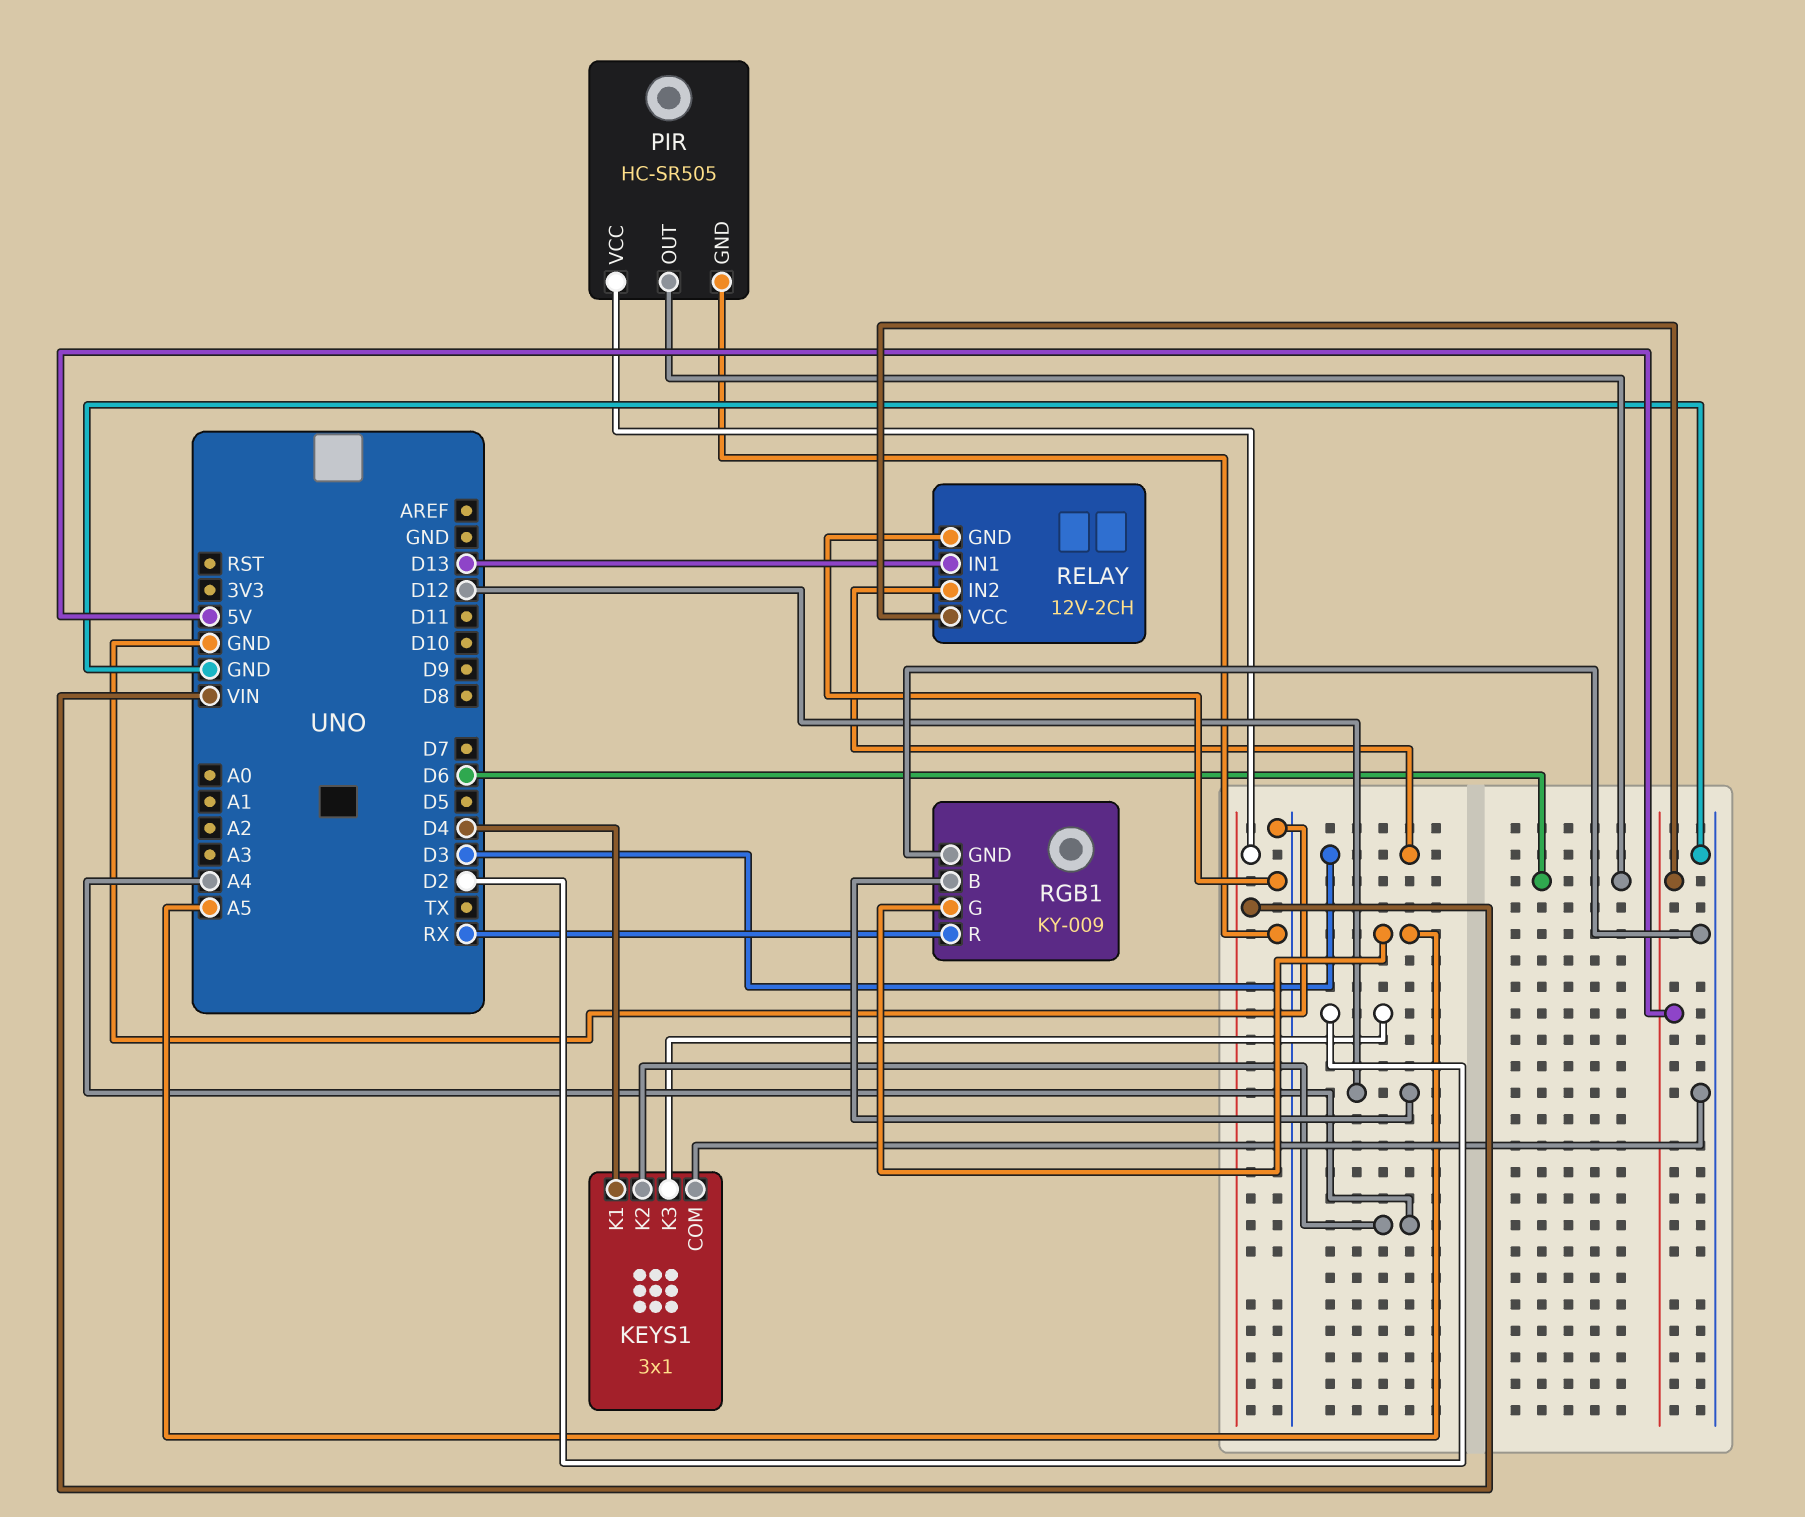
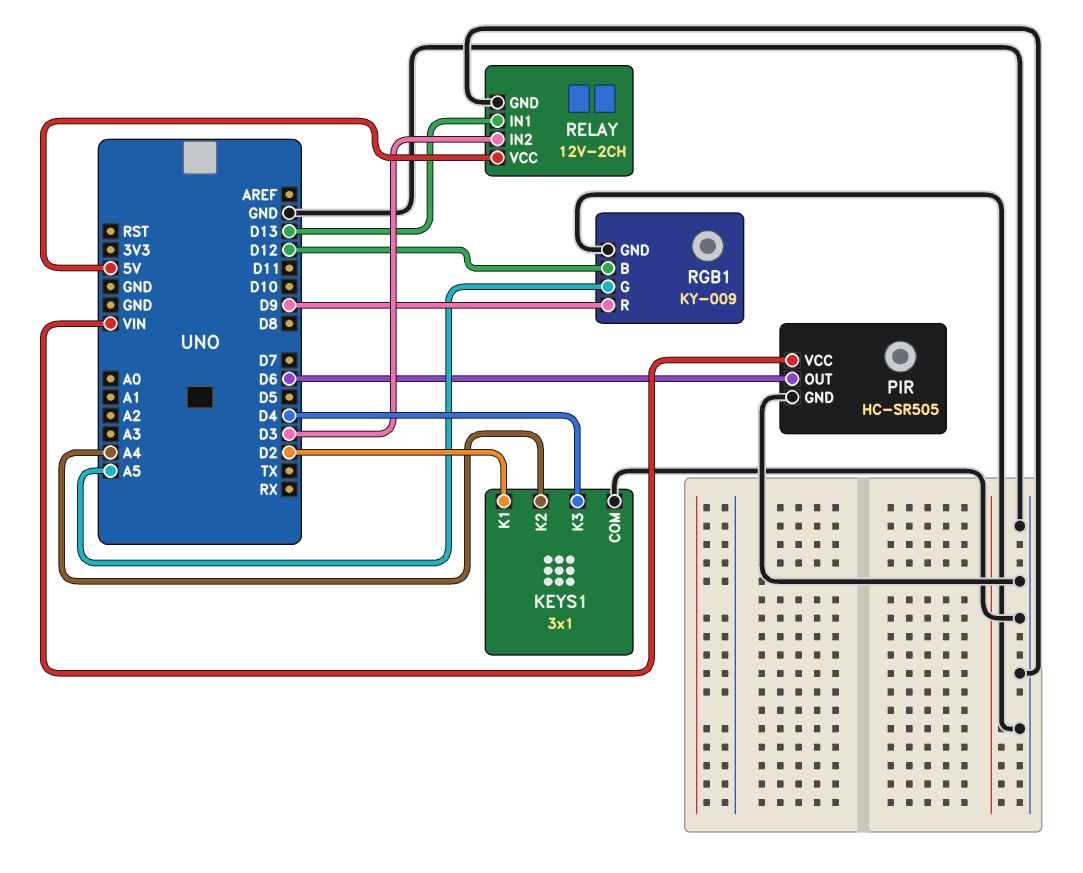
KEYS1 pin K1: D4 -> D2
KEYS1 pin K3: D2 -> D4
RGB1 pin R: RX -> D9

